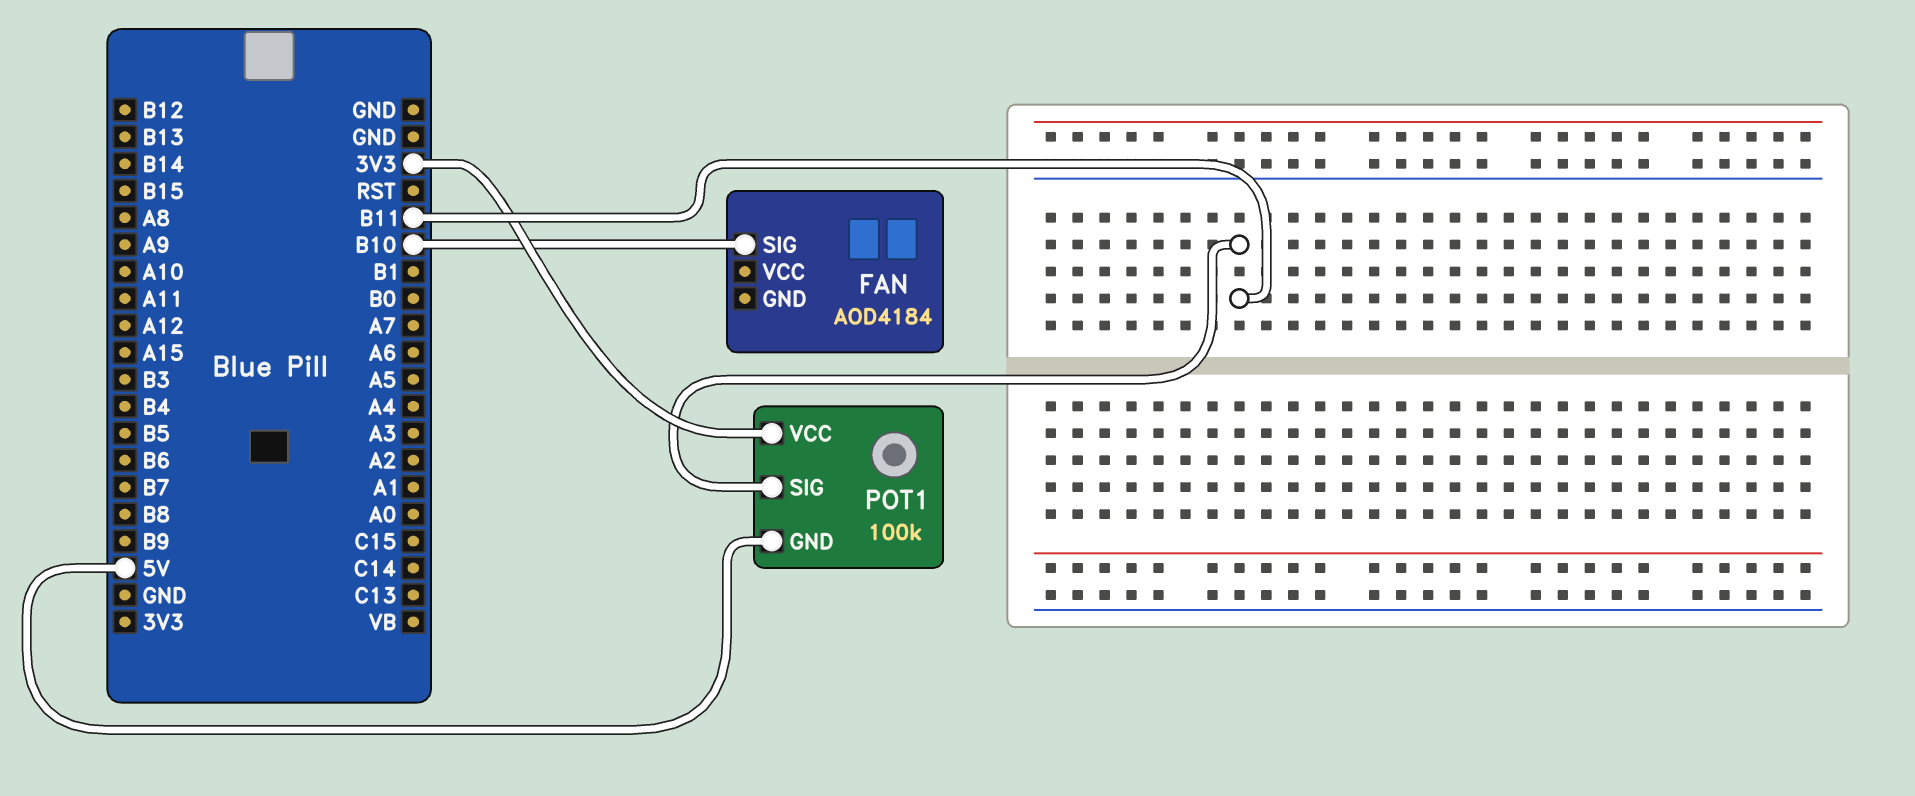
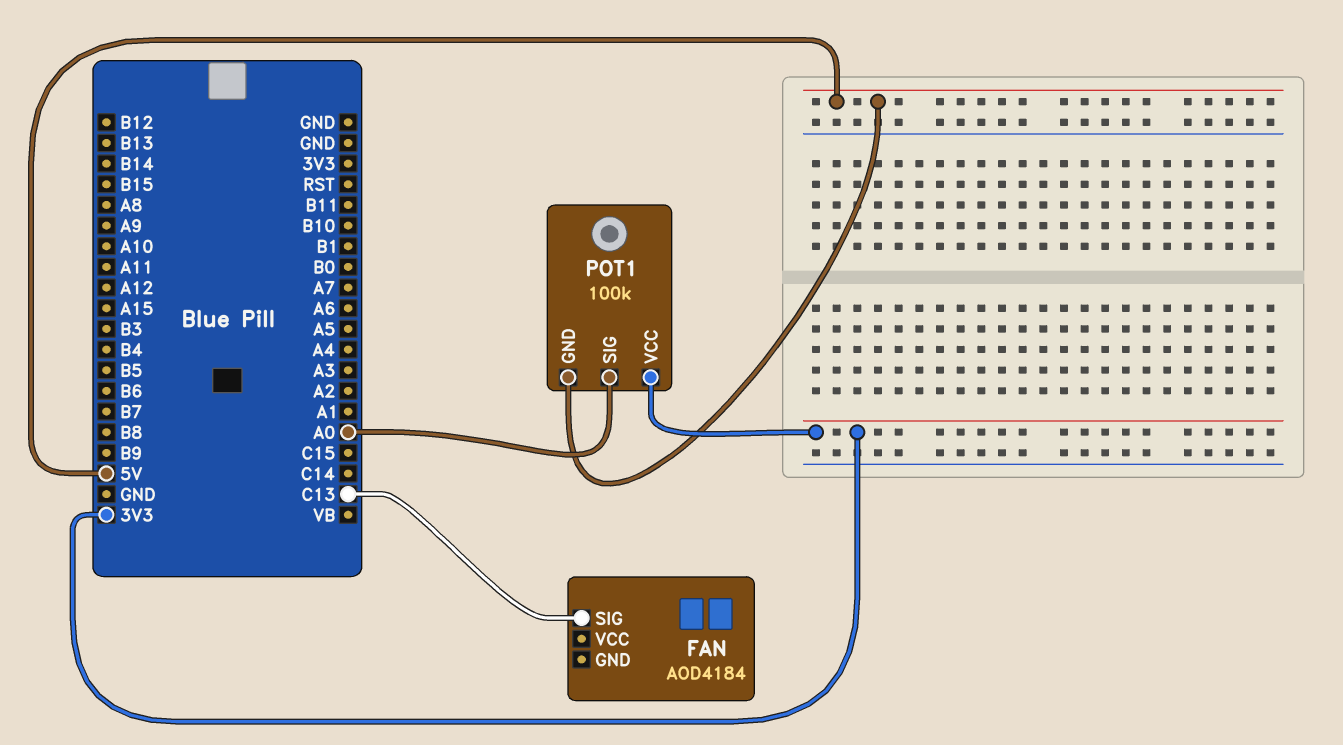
FAN pin SIG: B10 -> C13
POT1 pin SIG: B11 -> A0

